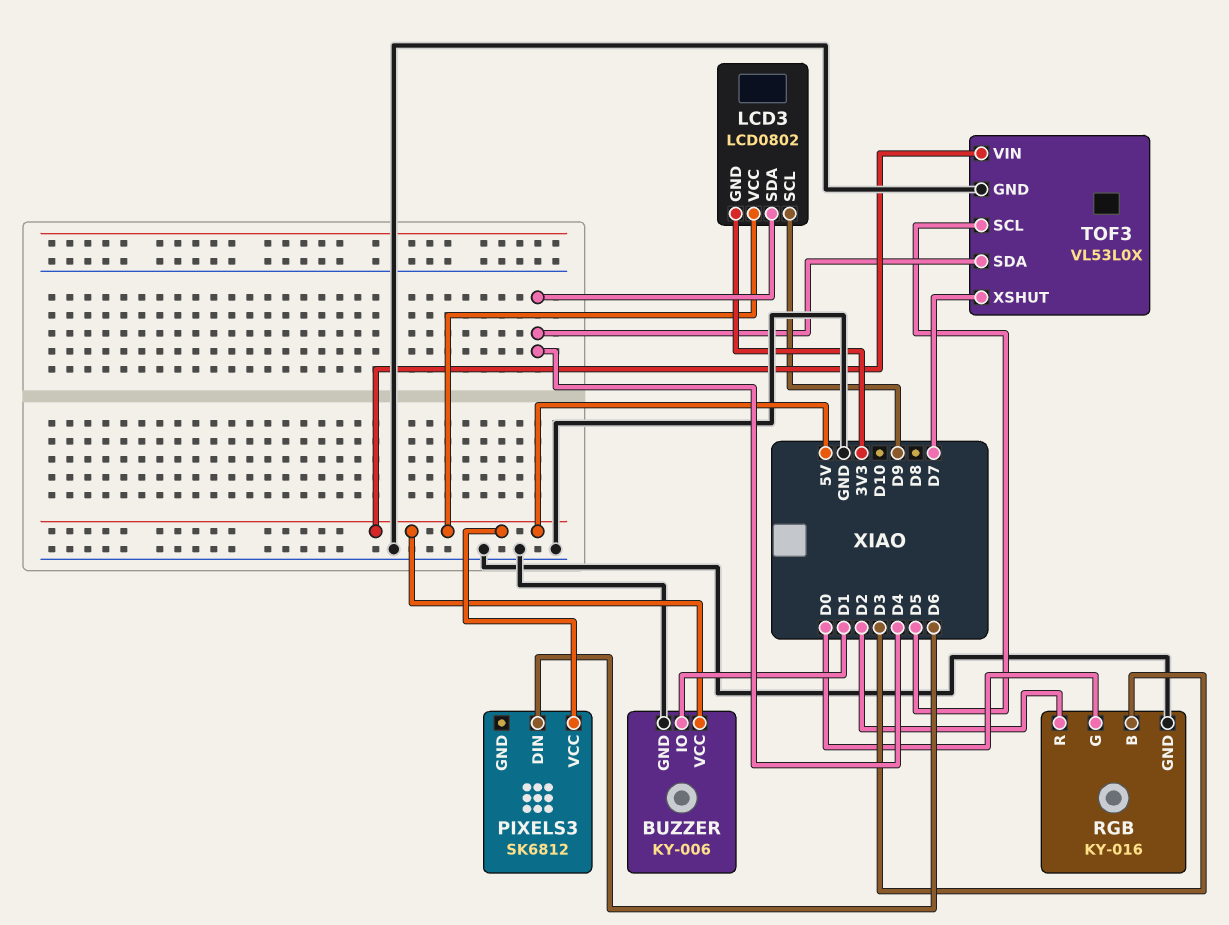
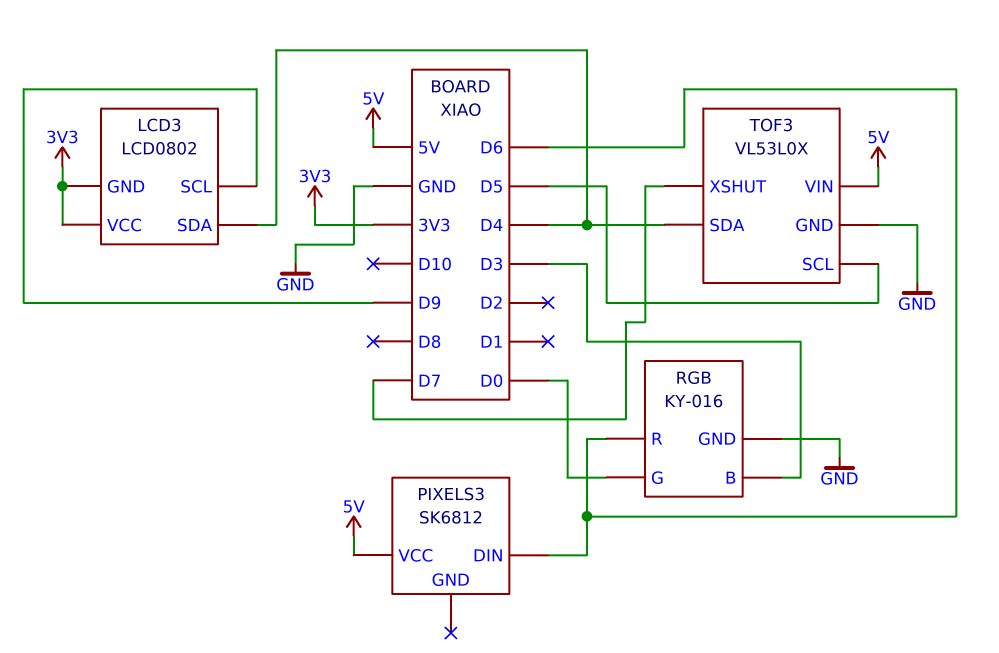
BUZZER: KY-006 -> none
BUZZER pin GND: GND -> none
BUZZER pin IO: D1 -> none
BUZZER pin VCC: 5V -> none
LCD3 pin VCC: 5V -> 3V3
RGB pin R: D2 -> D6

